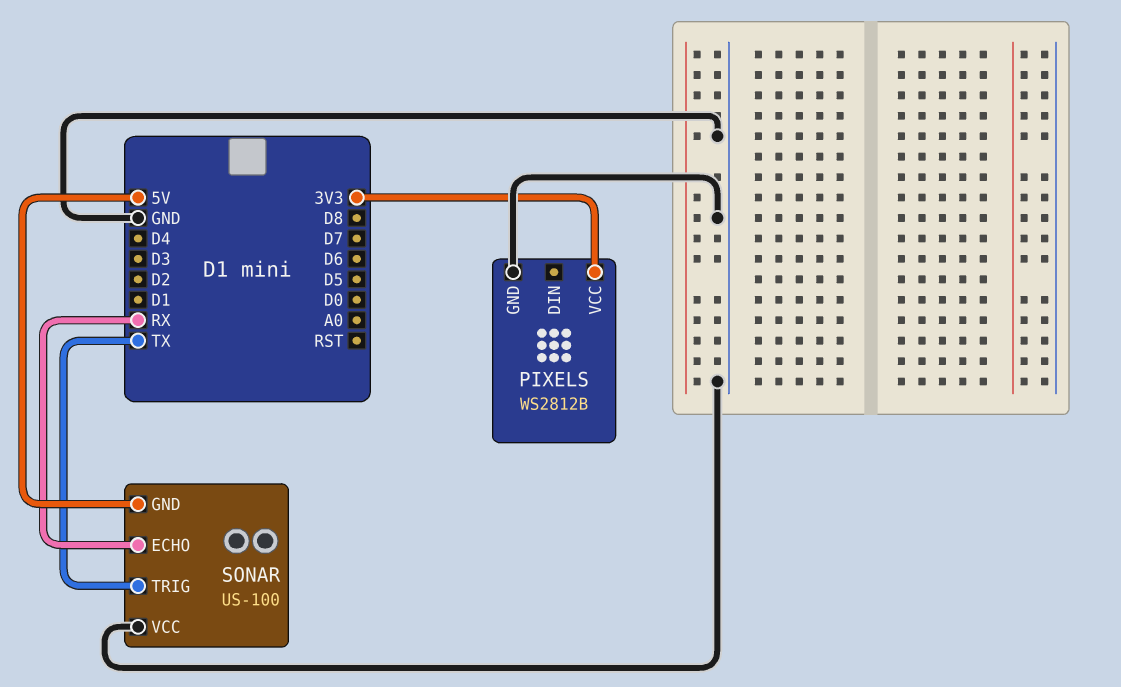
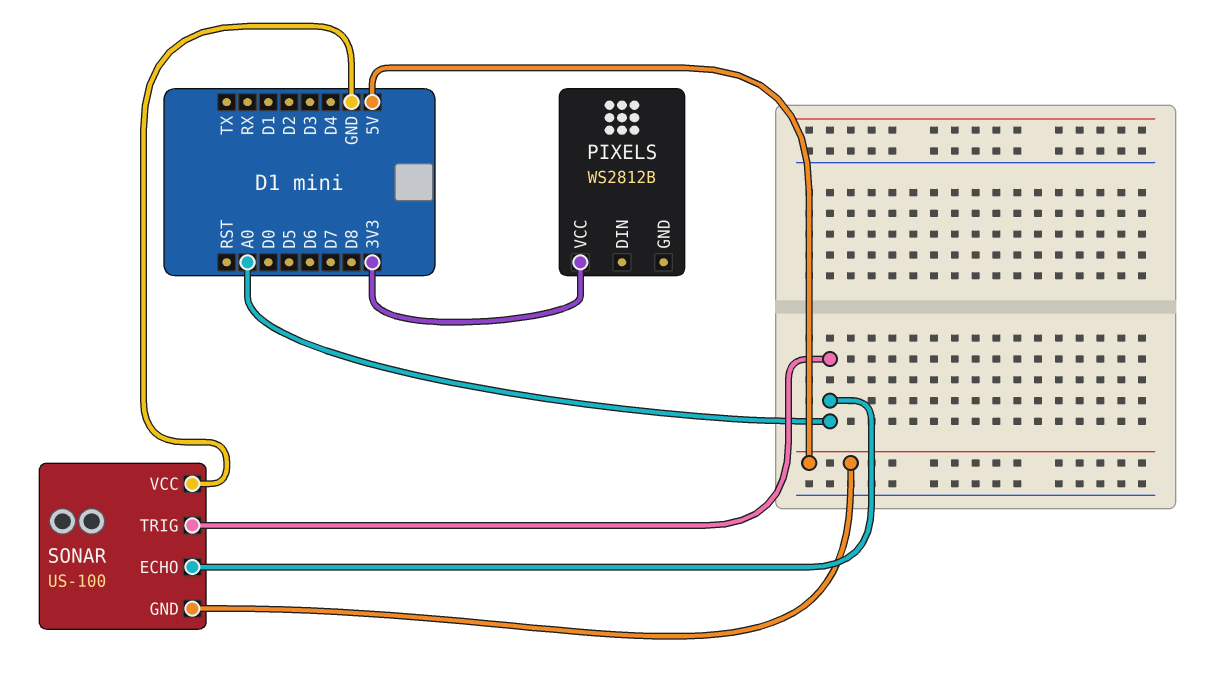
PIXELS pin GND: GND -> none
SONAR pin ECHO: RX -> A0
SONAR pin TRIG: TX -> A0

